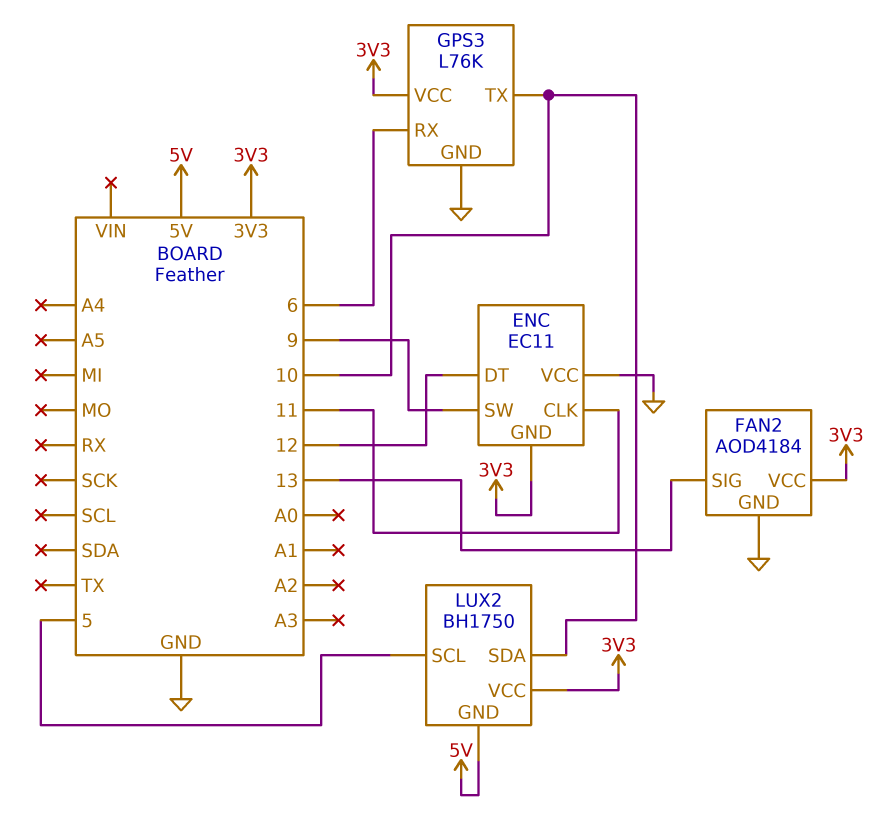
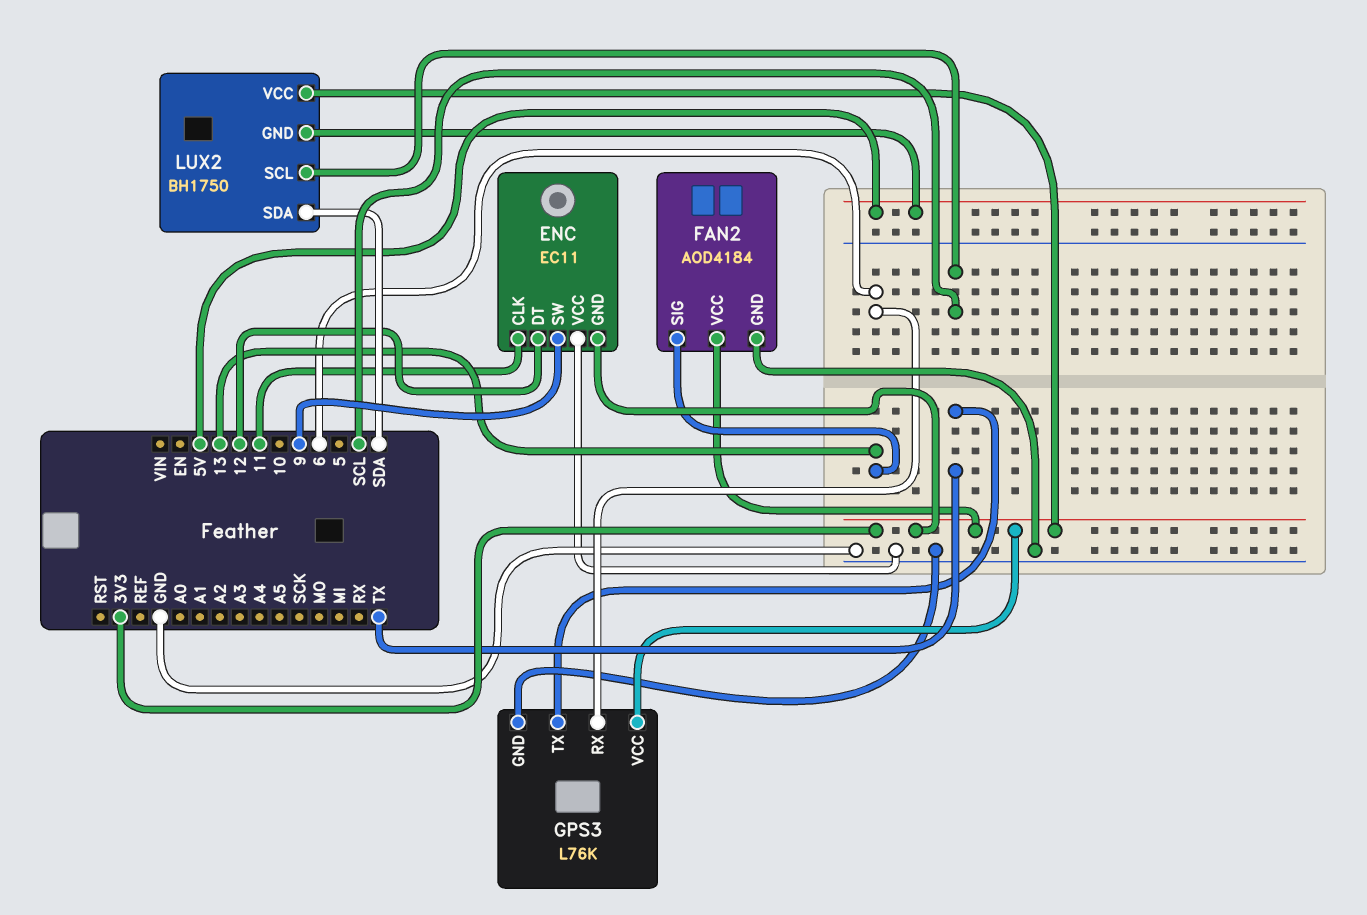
GPS3 pin TX: 10 -> TX
LUX2 pin SCL: 5 -> SCL
LUX2 pin SDA: 10 -> SDA

